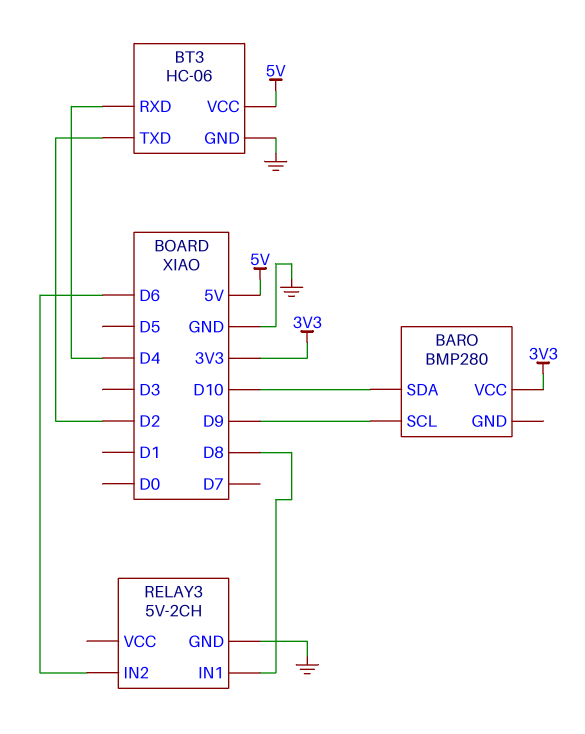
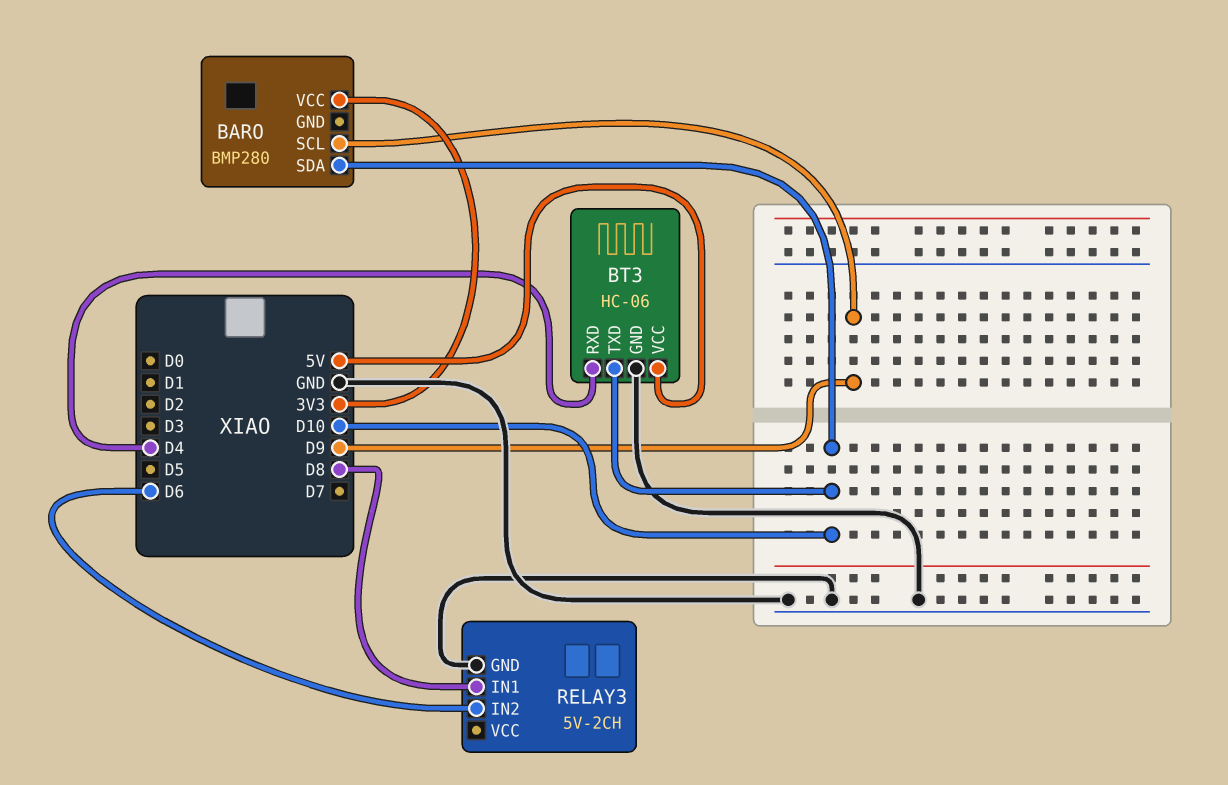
BT3 pin TXD: D2 -> D10

